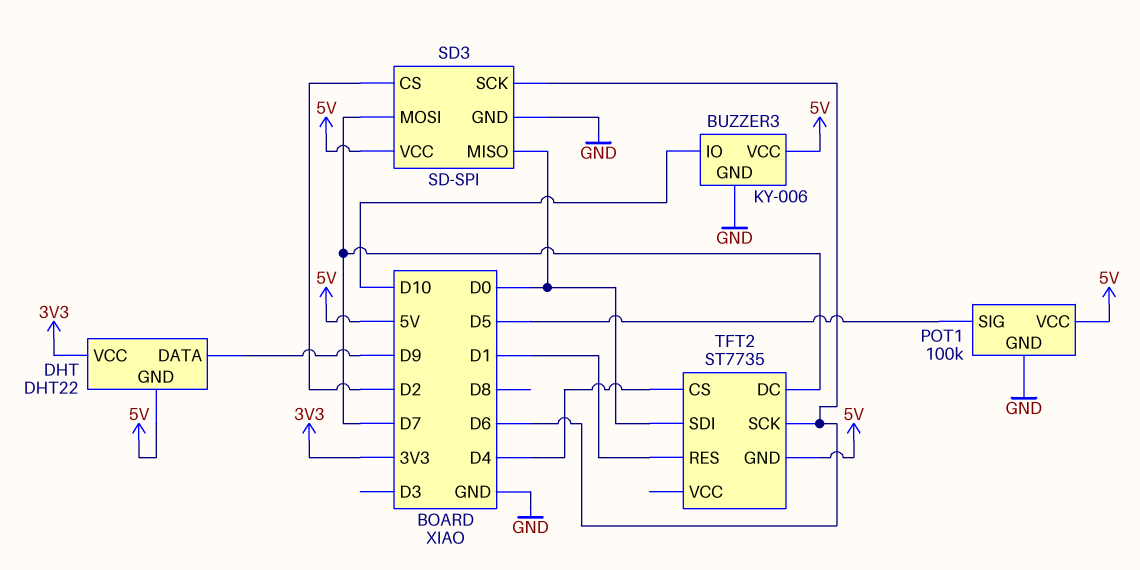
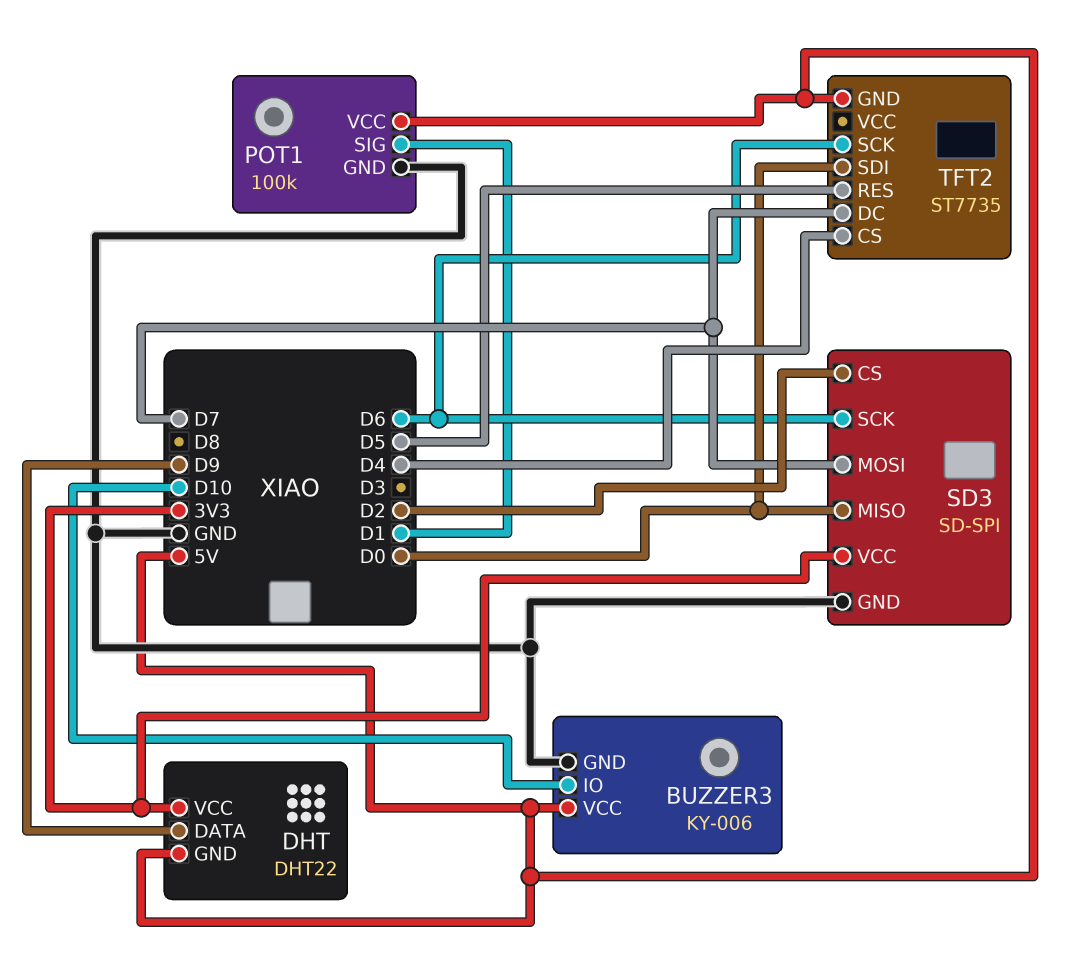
POT1 pin SIG: D5 -> D1
SD3 pin VCC: 5V -> 3V3
TFT2 pin RES: D1 -> D5

